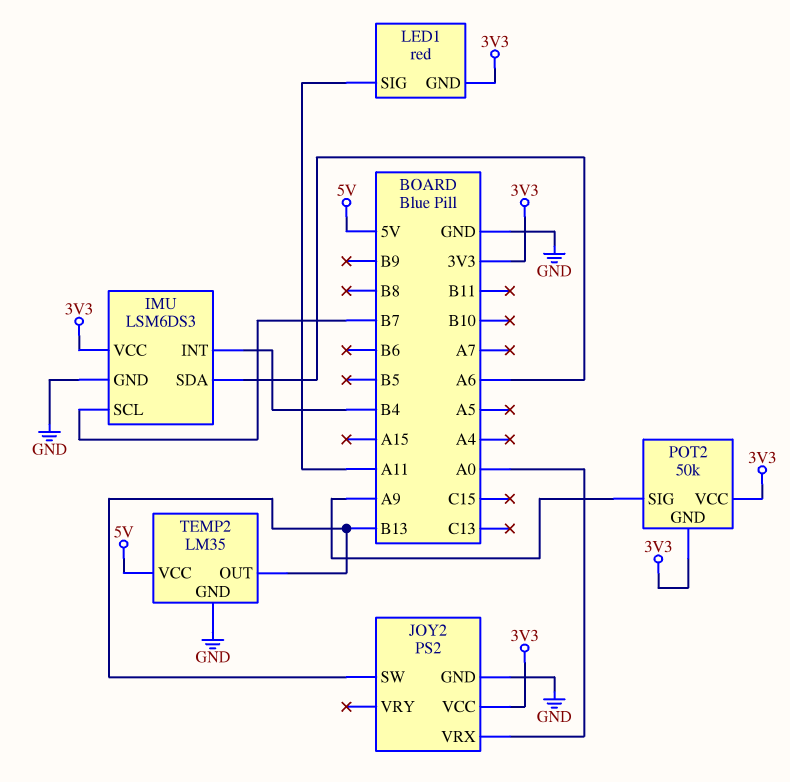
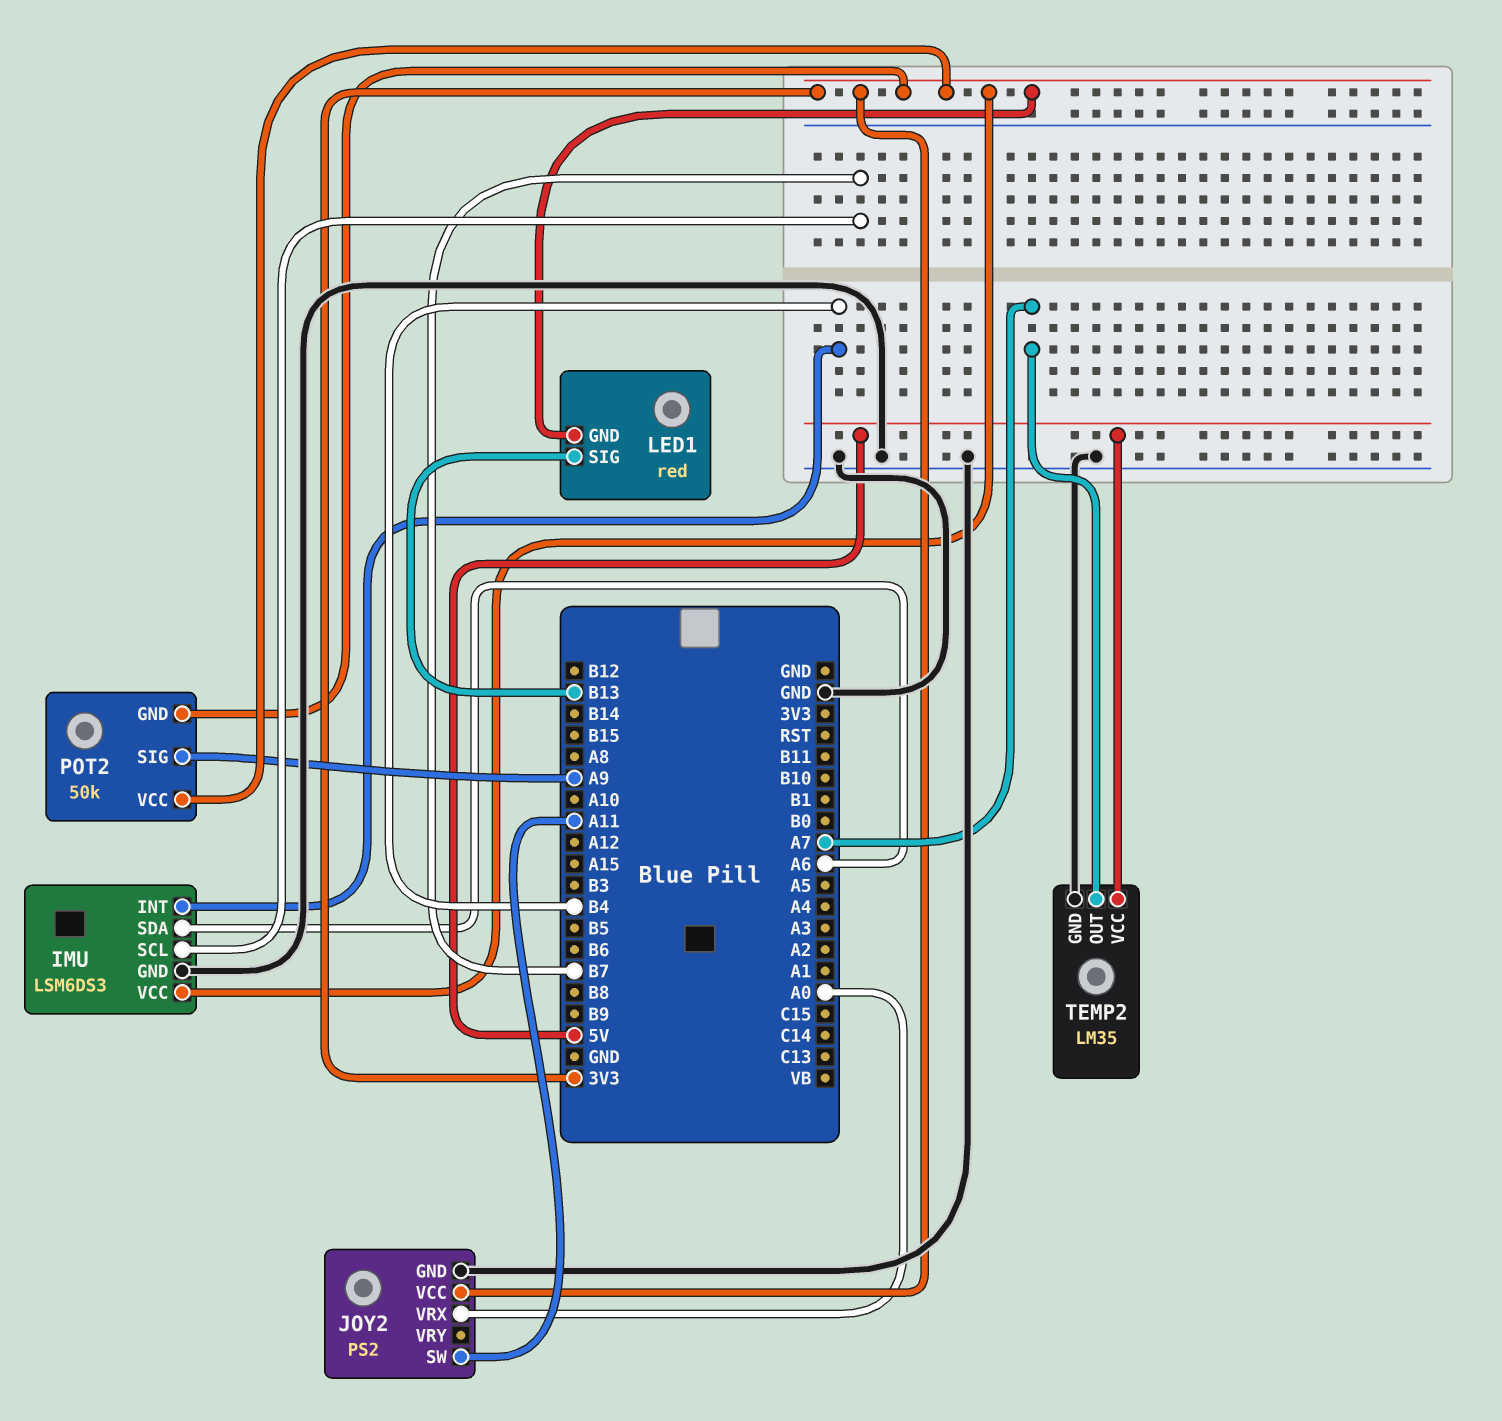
JOY2 pin SW: B13 -> A11
LED1 pin SIG: A11 -> B13
TEMP2 pin OUT: B13 -> A7

